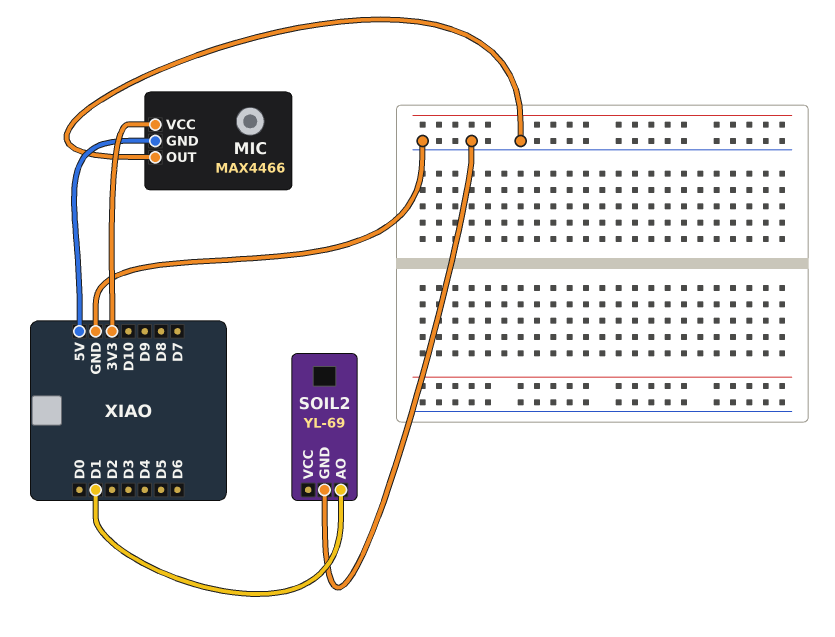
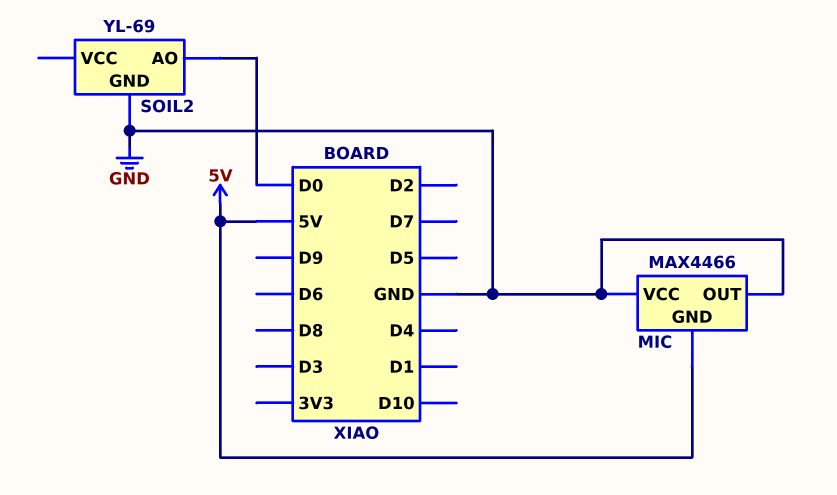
MIC pin VCC: 3V3 -> GND
SOIL2 pin AO: D1 -> D0

